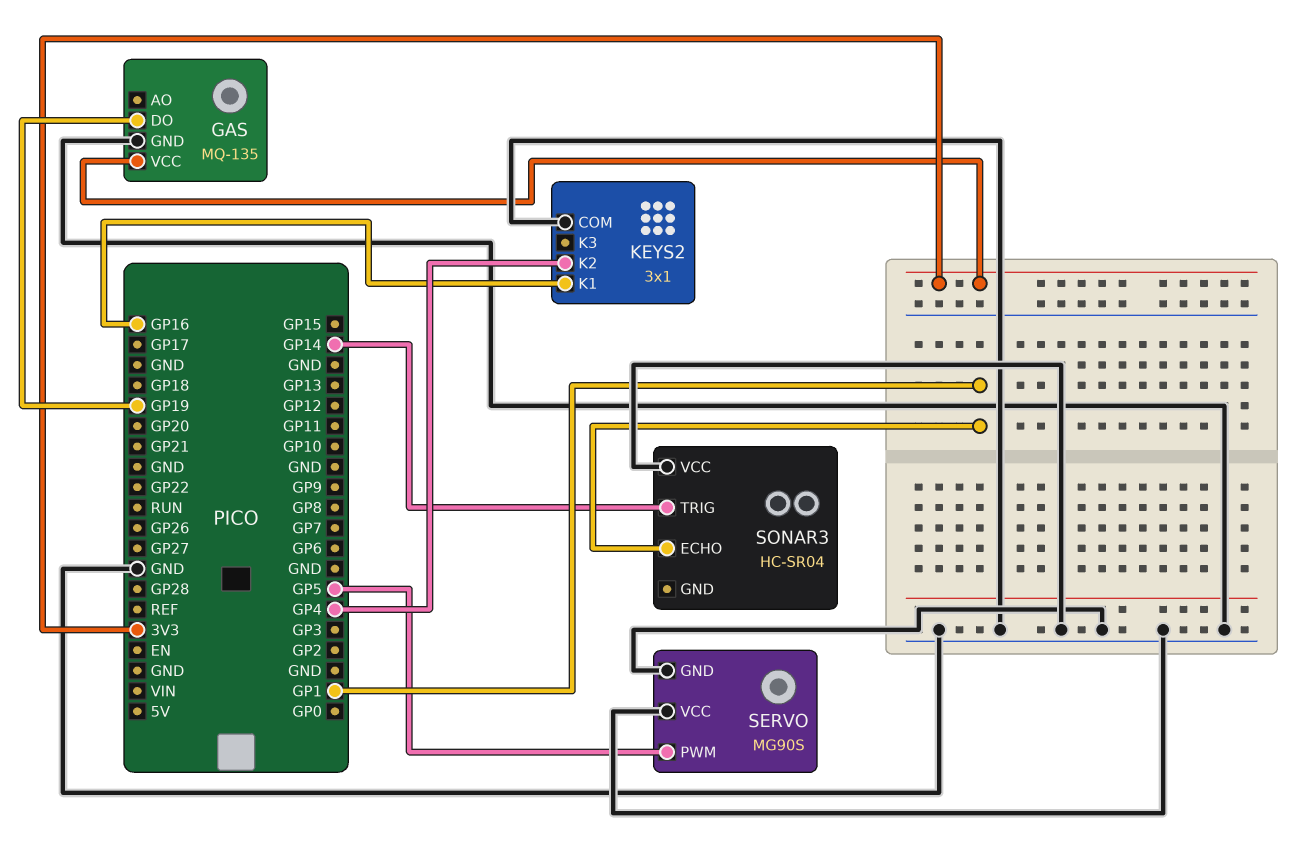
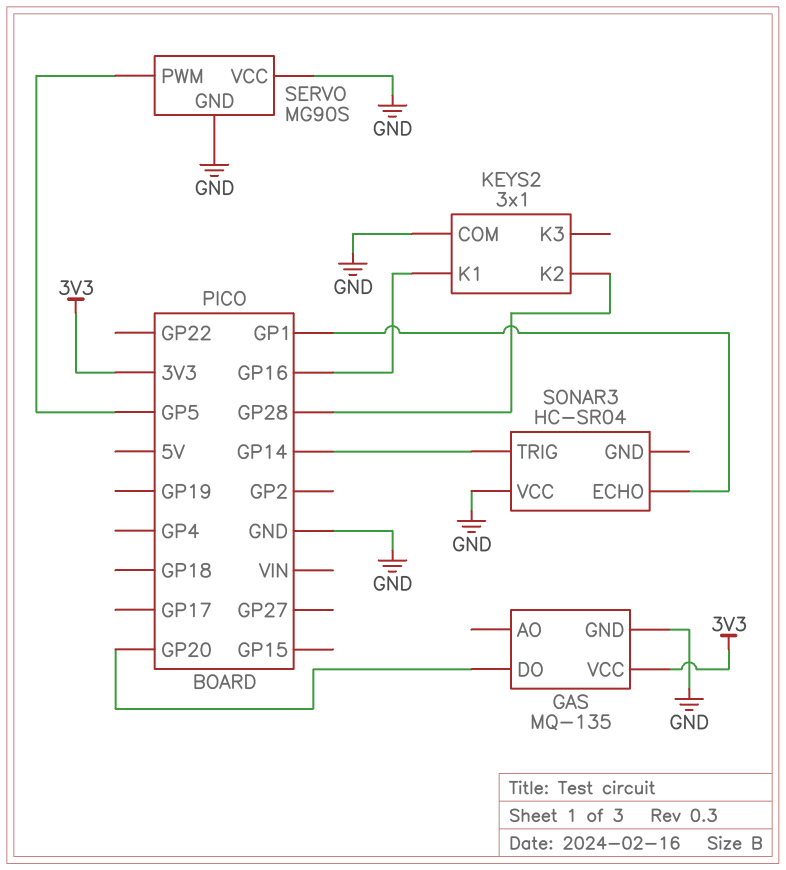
GAS pin DO: GP19 -> GP20
KEYS2 pin K2: GP4 -> GP28

